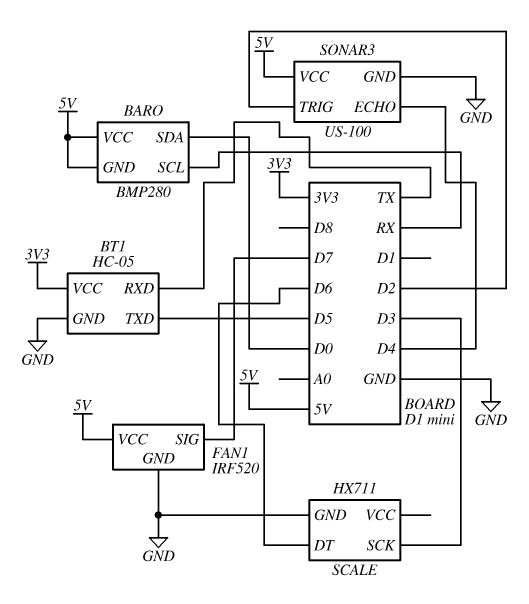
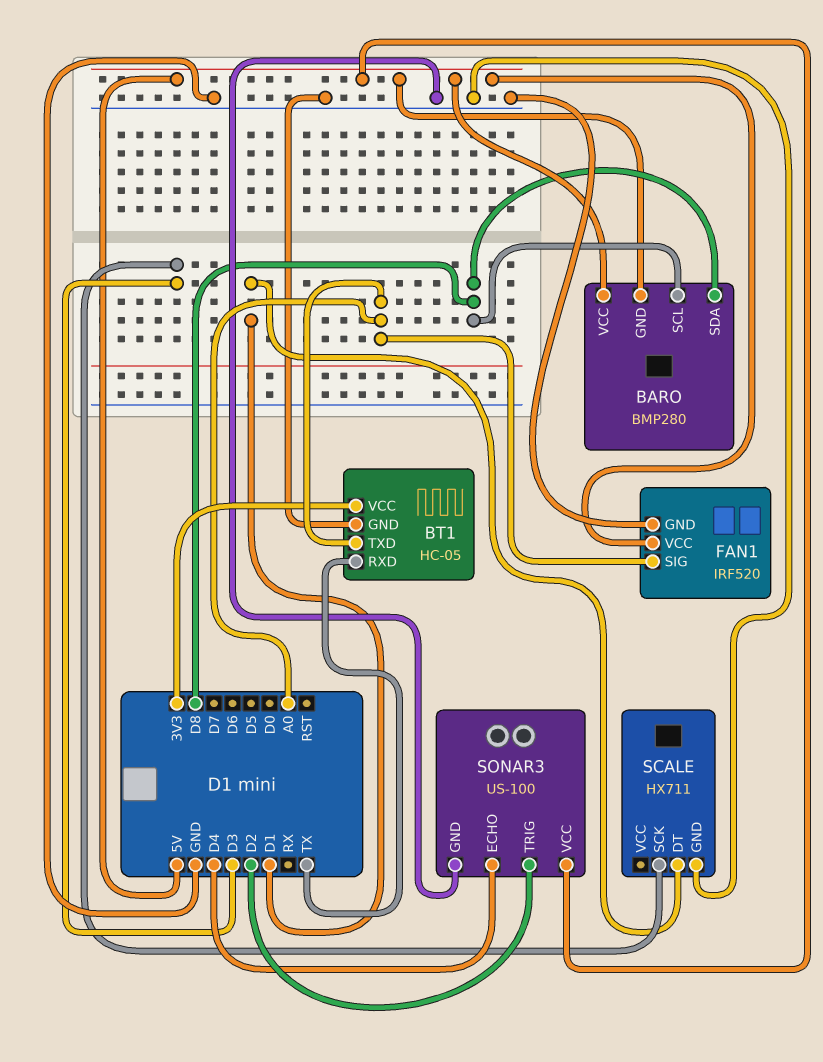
BARO pin SCL: RX -> D8
BARO pin SDA: D0 -> D8
BT1 pin TXD: D5 -> A0
FAN1 pin SIG: D7 -> A0
SCALE pin DT: D6 -> D1

